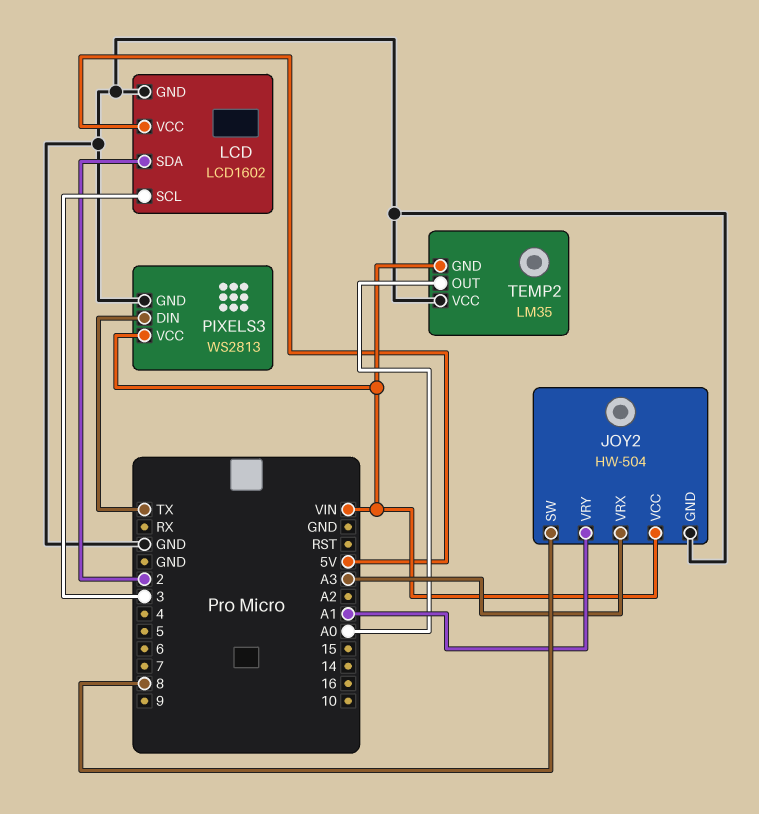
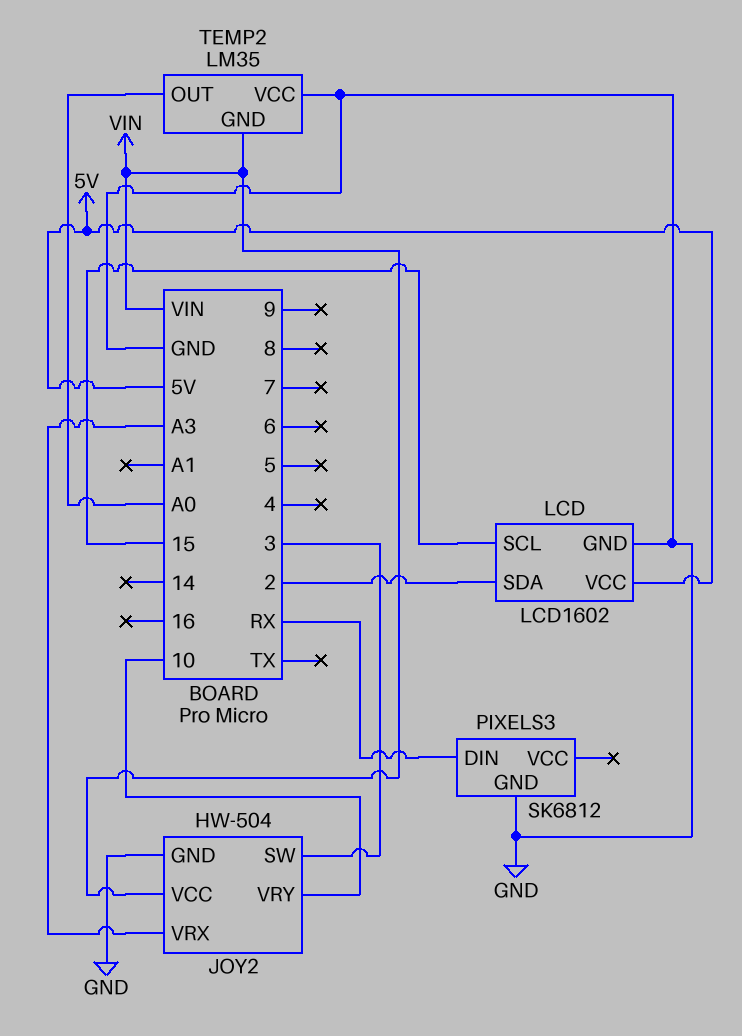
JOY2 pin SW: 8 -> 3
JOY2 pin VRY: A1 -> 10
LCD pin SCL: 3 -> 15
PIXELS3: WS2813 -> SK6812
PIXELS3 pin DIN: TX -> RX
PIXELS3 pin VCC: VIN -> none

